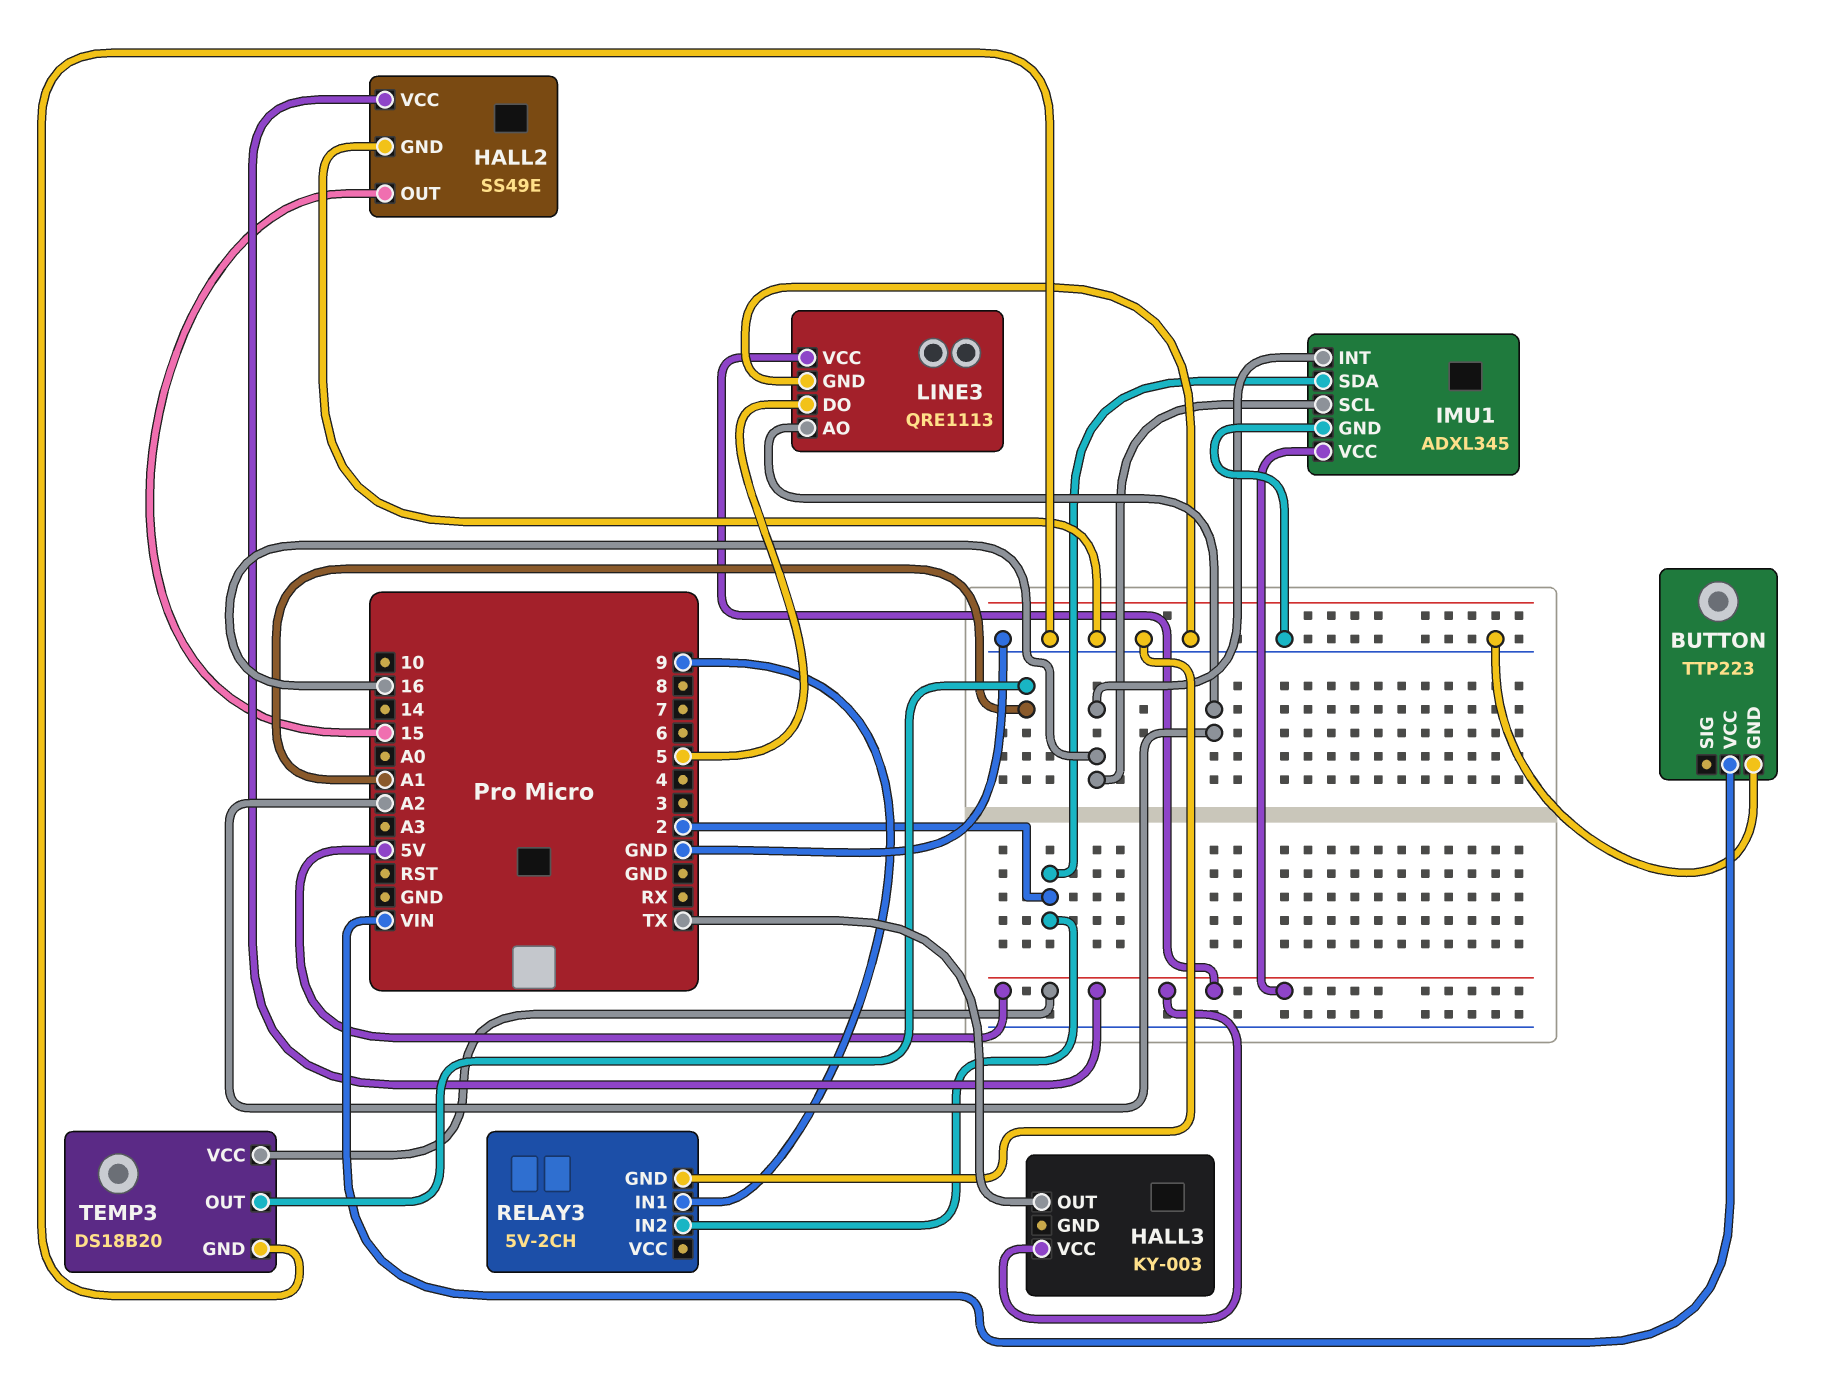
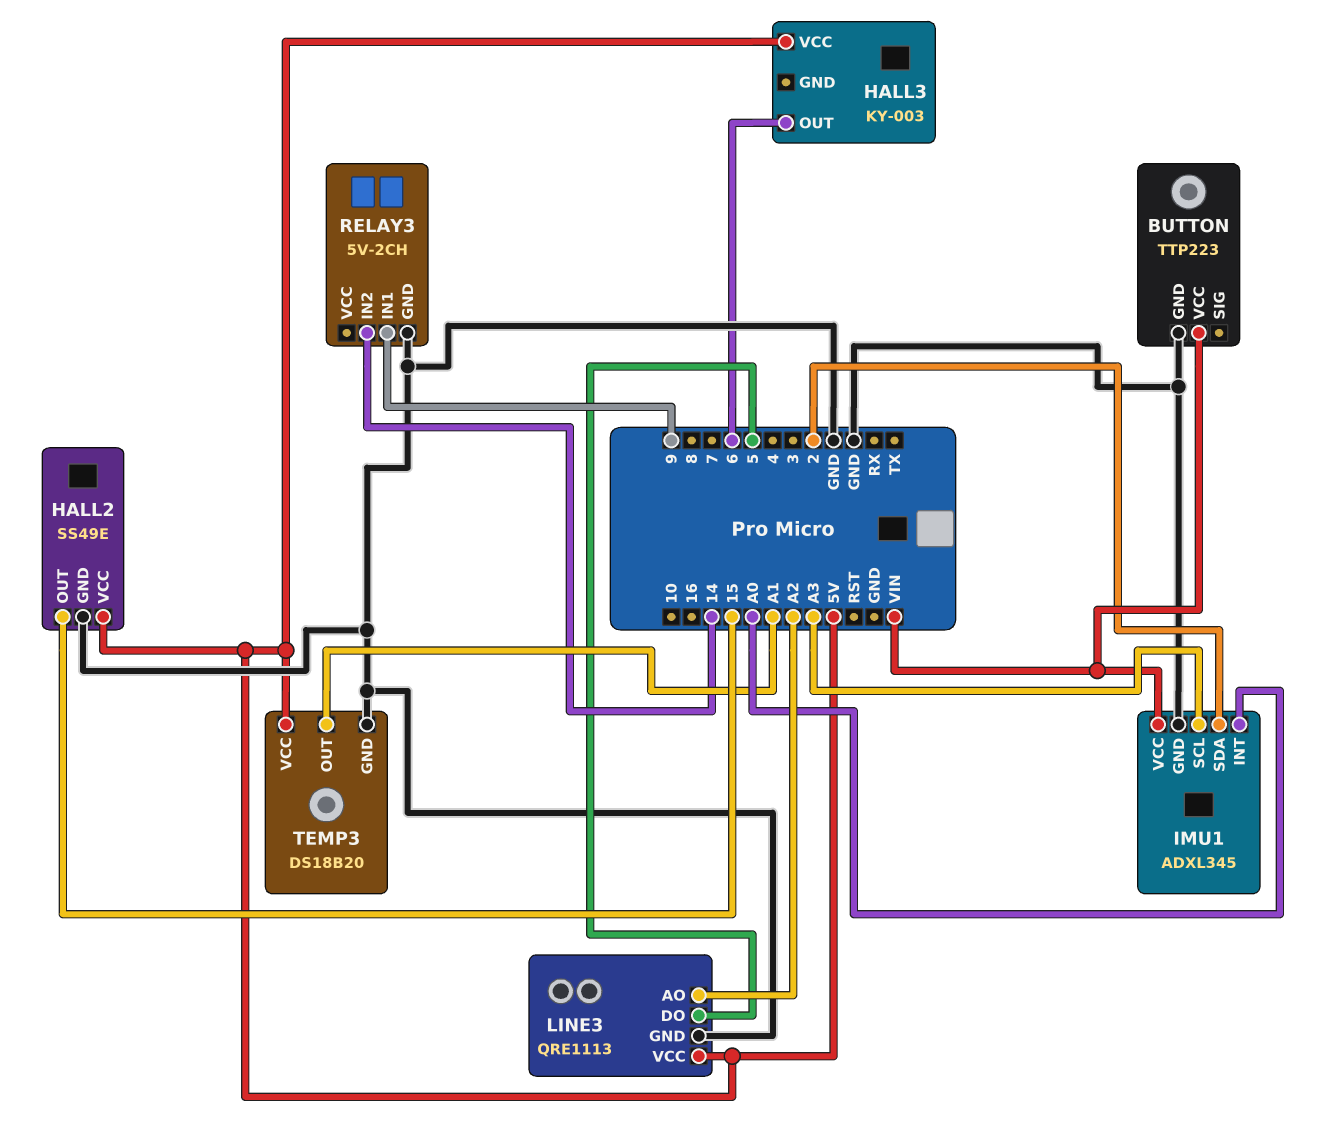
HALL3 pin OUT: TX -> 6
IMU1 pin INT: 16 -> A0
IMU1 pin SCL: 16 -> A3
IMU1 pin VCC: 5V -> VIN
RELAY3 pin IN2: 2 -> 14

